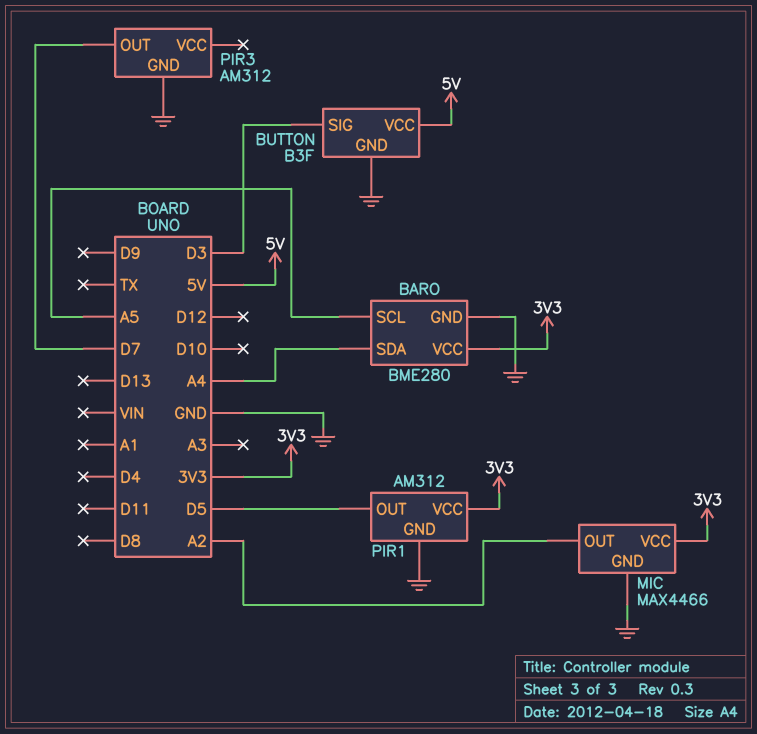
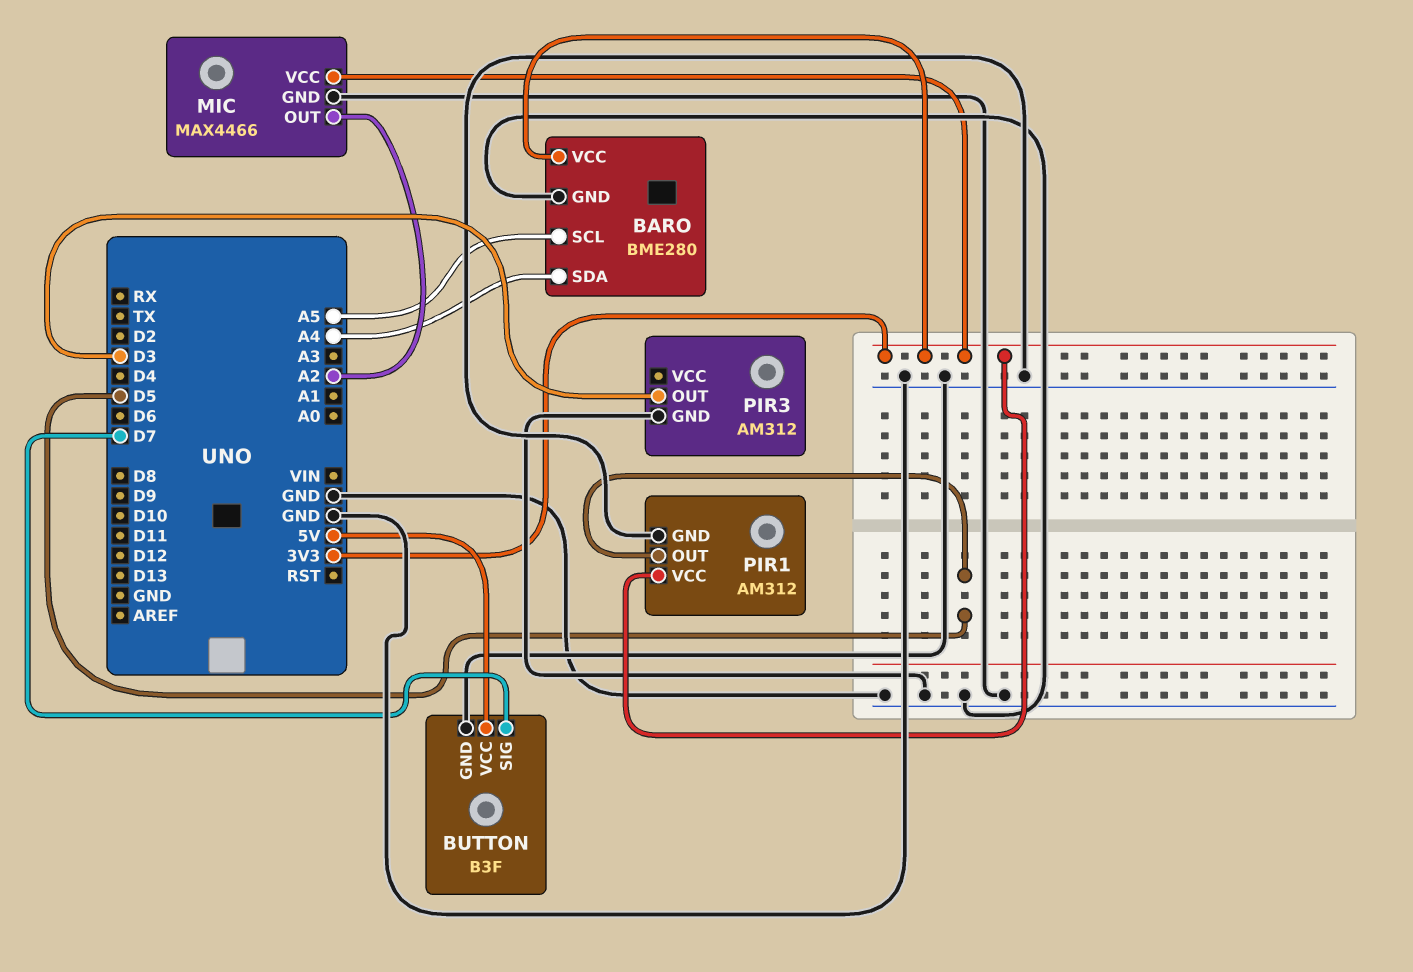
BUTTON pin SIG: D3 -> D7
PIR3 pin OUT: D7 -> D3

